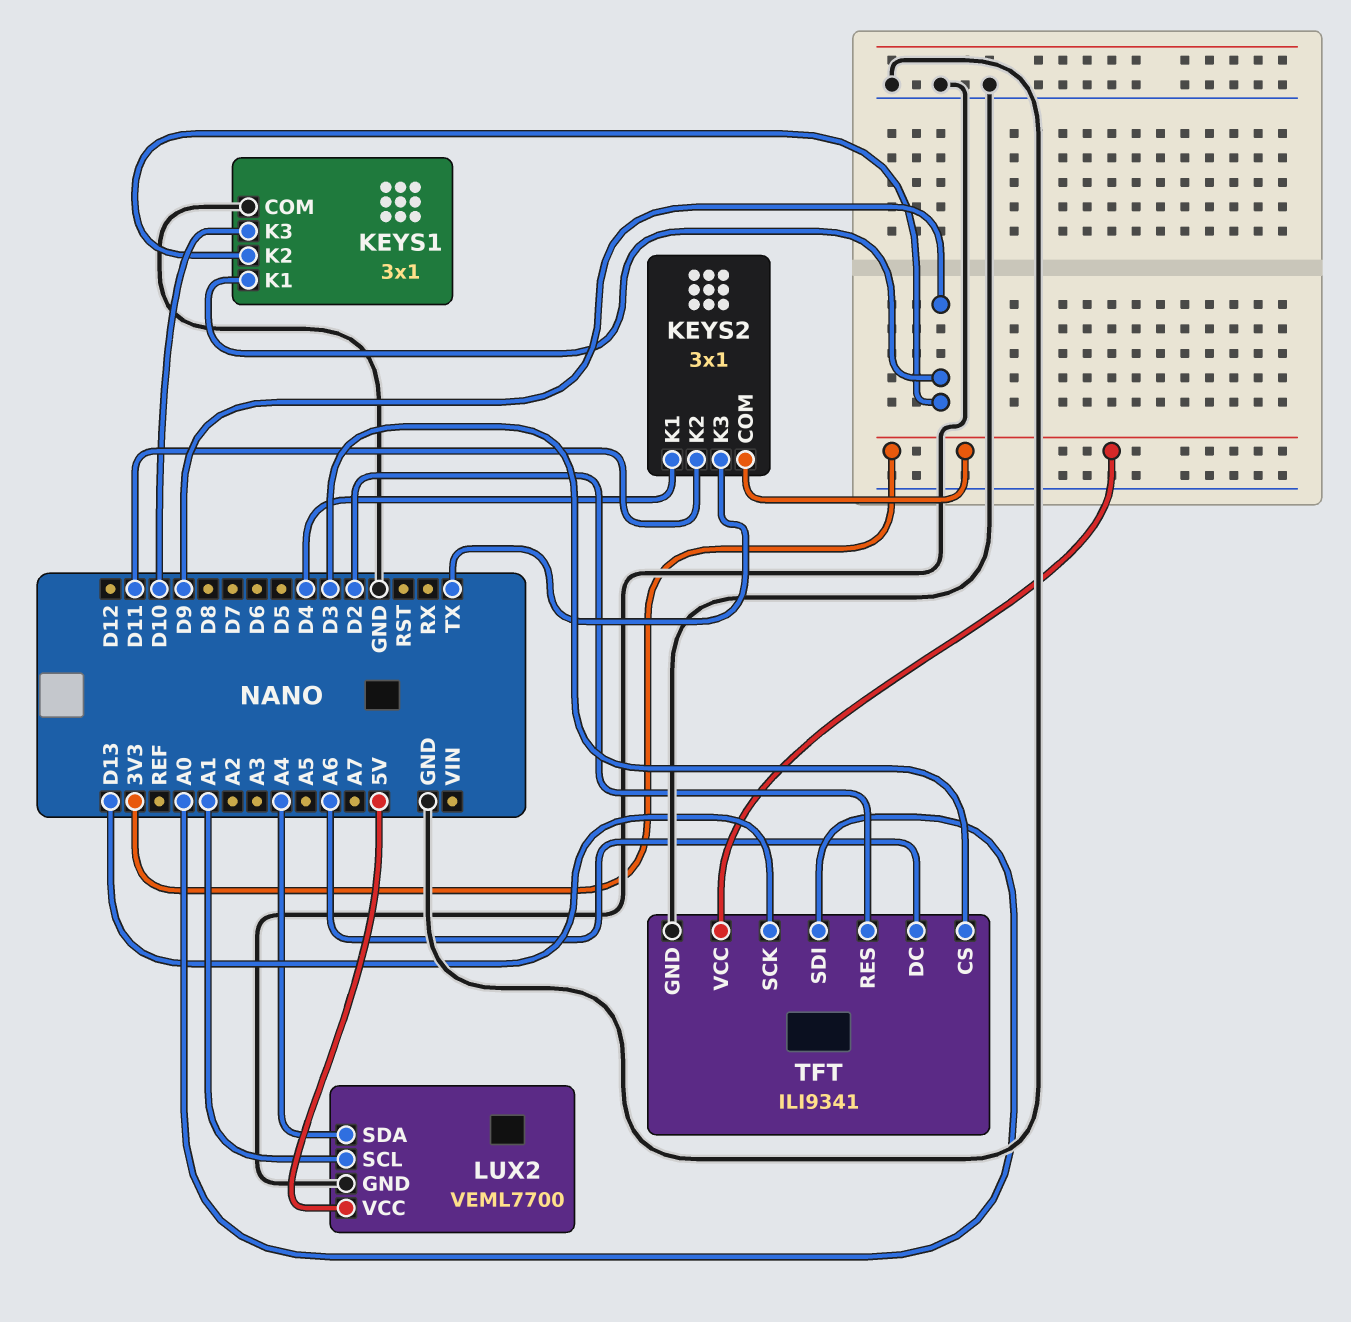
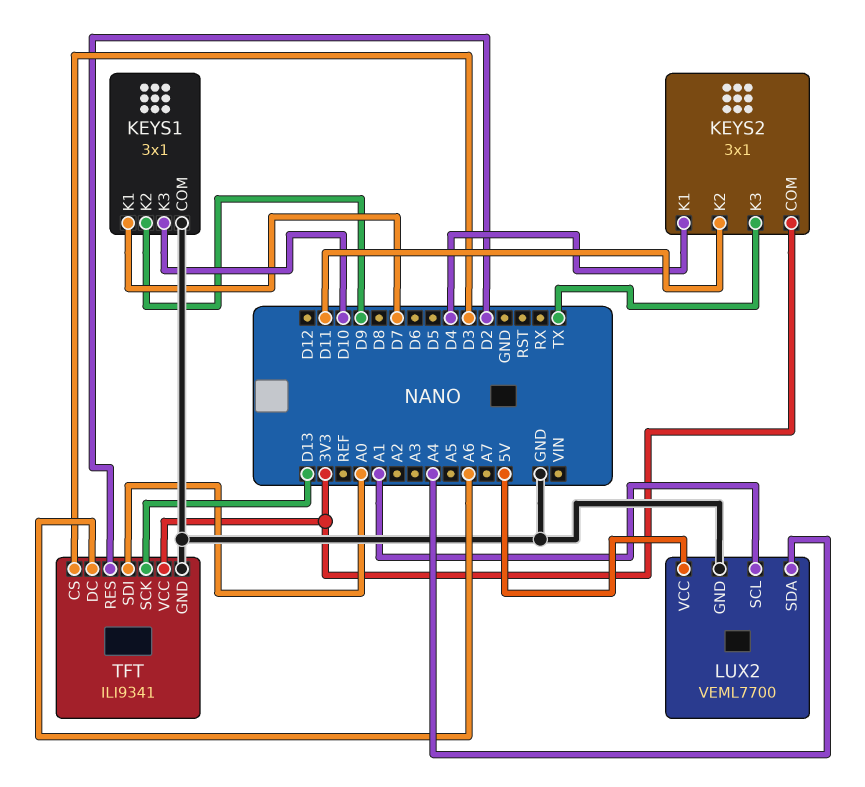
KEYS1 pin K1: D9 -> D7

